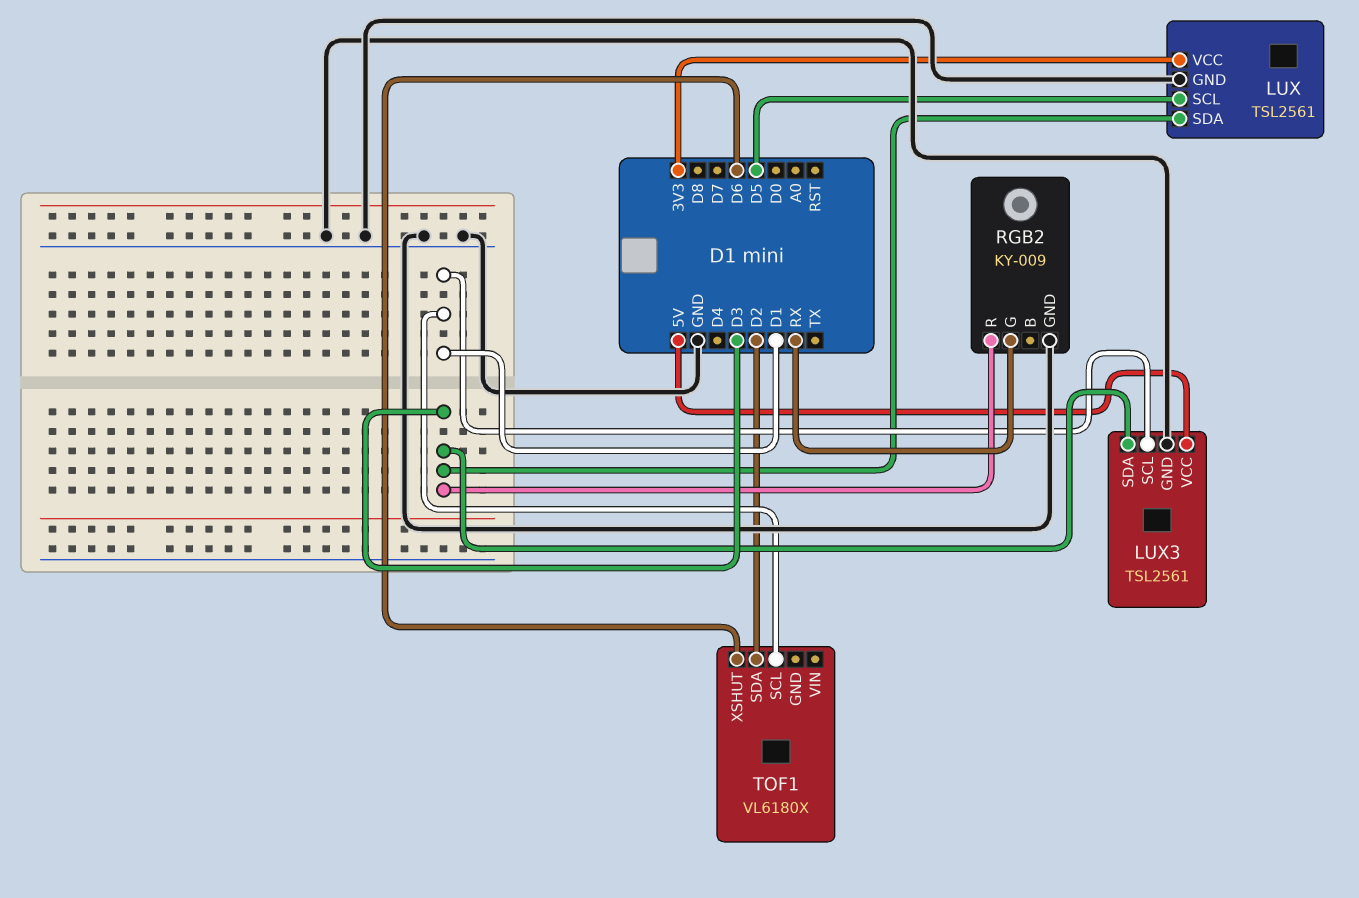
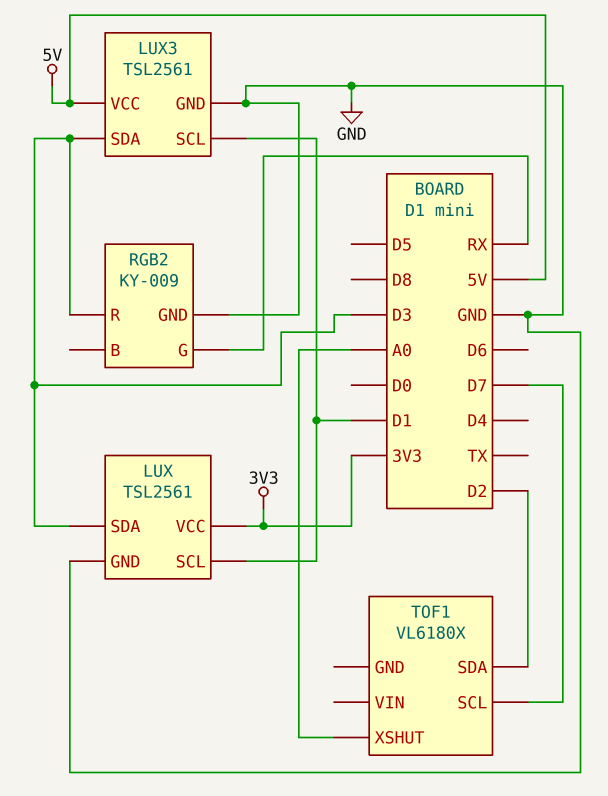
LUX pin SCL: D5 -> D1
TOF1 pin SCL: D1 -> D7
TOF1 pin XSHUT: D6 -> A0

